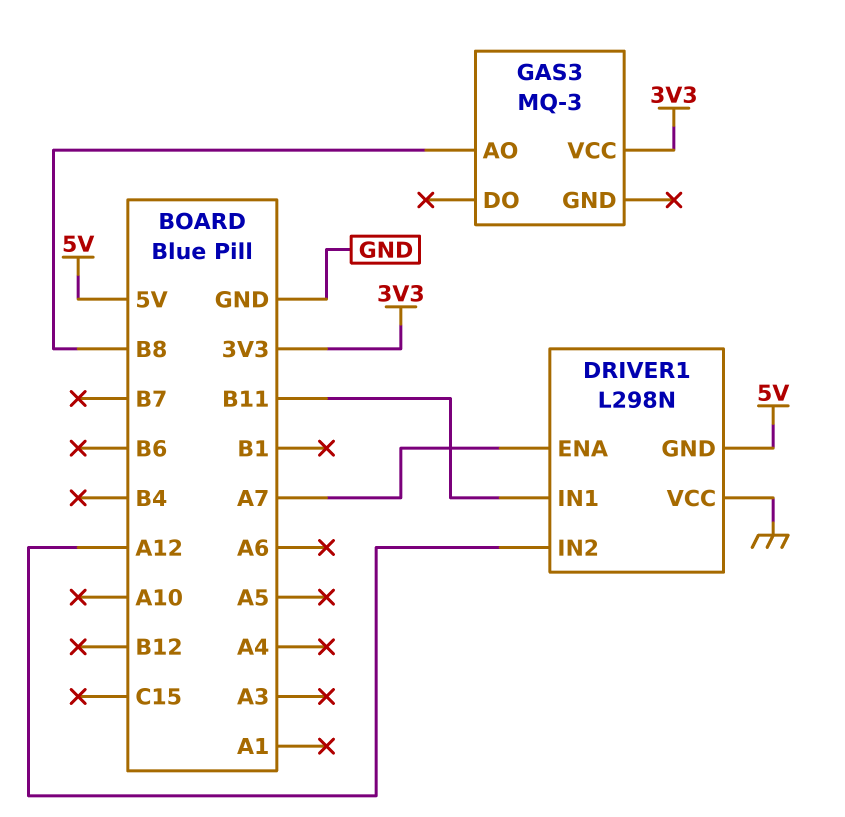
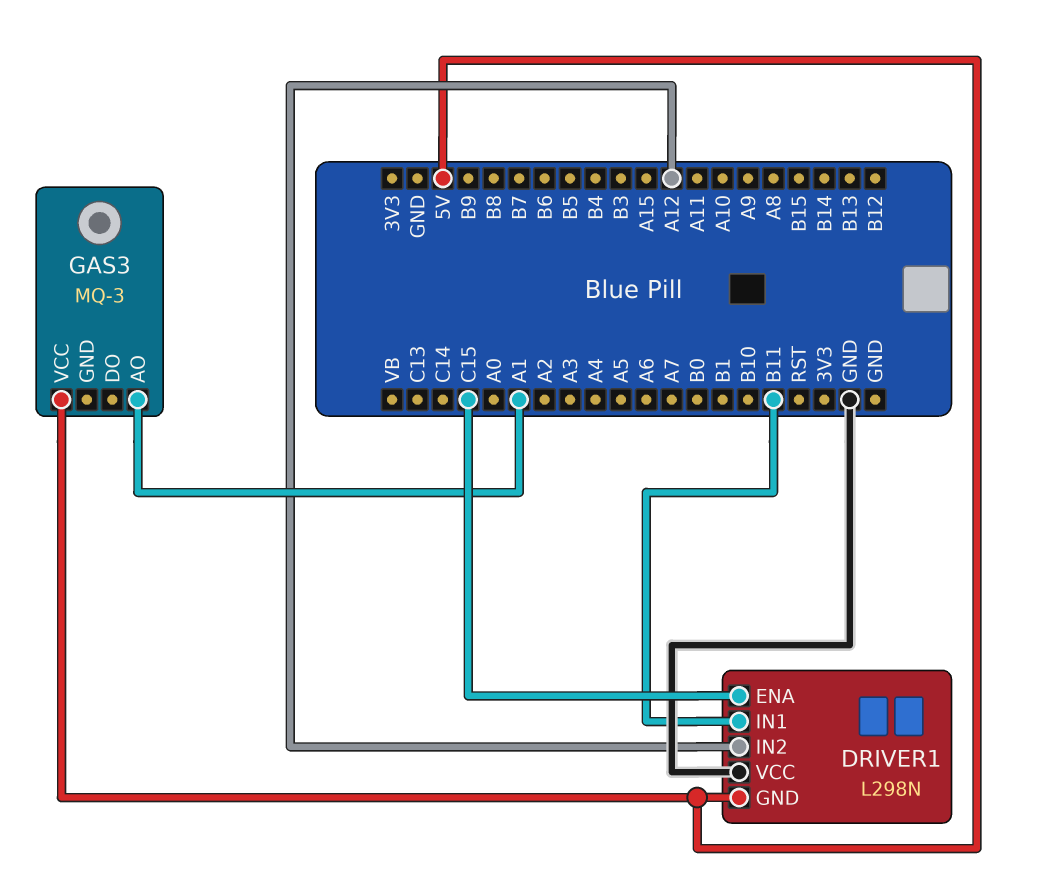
DRIVER1 pin ENA: A7 -> C15
GAS3 pin AO: B8 -> A1
GAS3 pin VCC: 3V3 -> 5V

